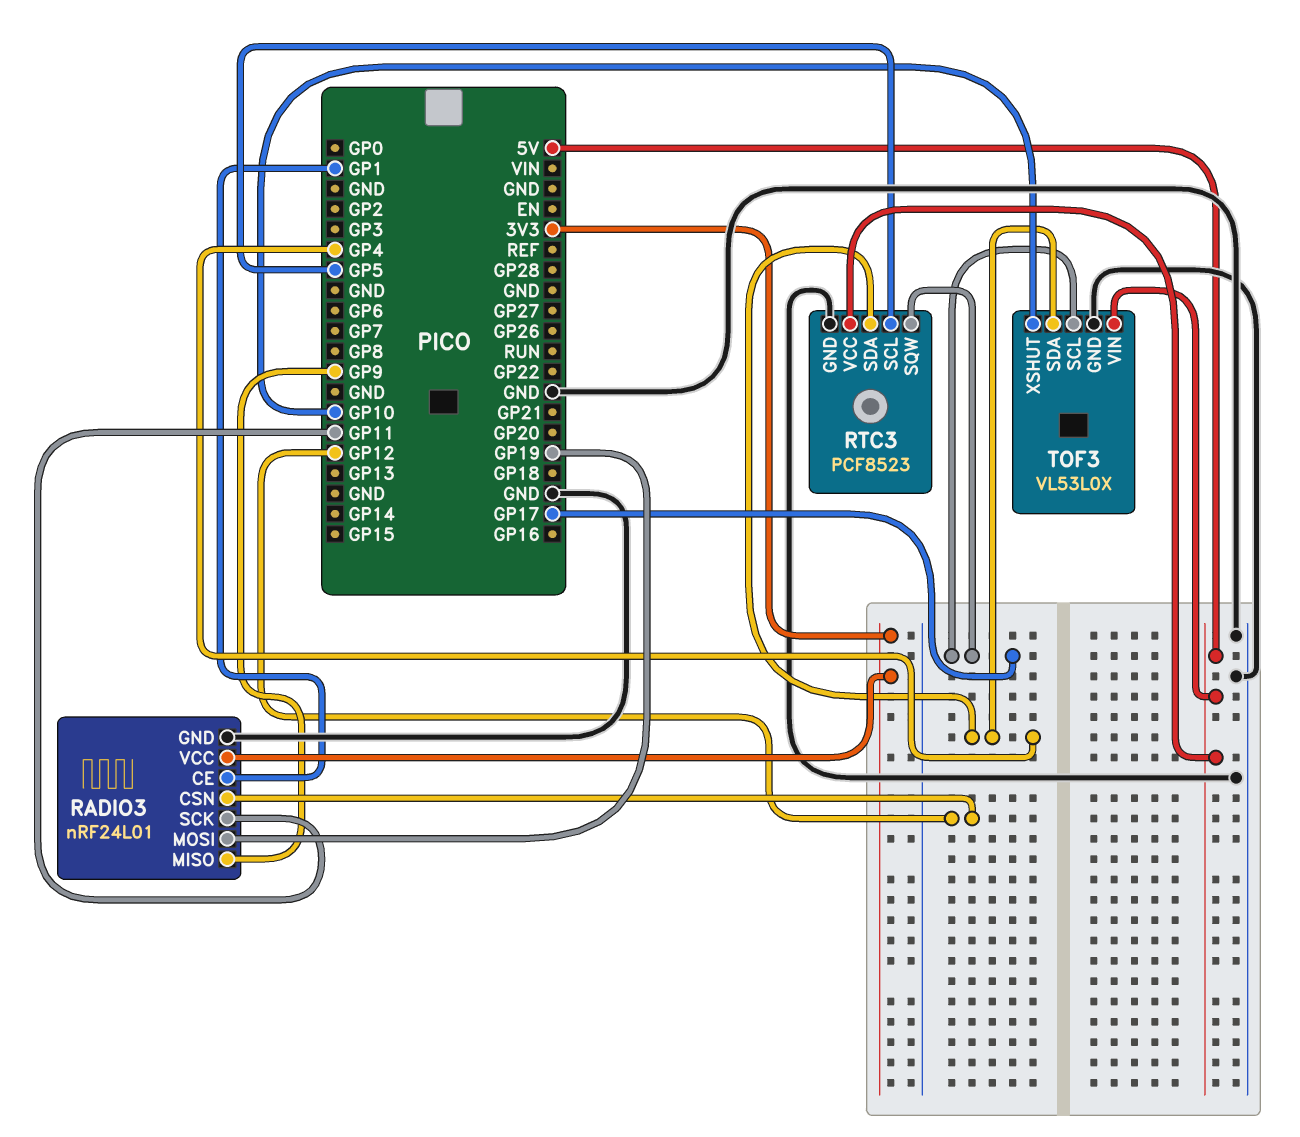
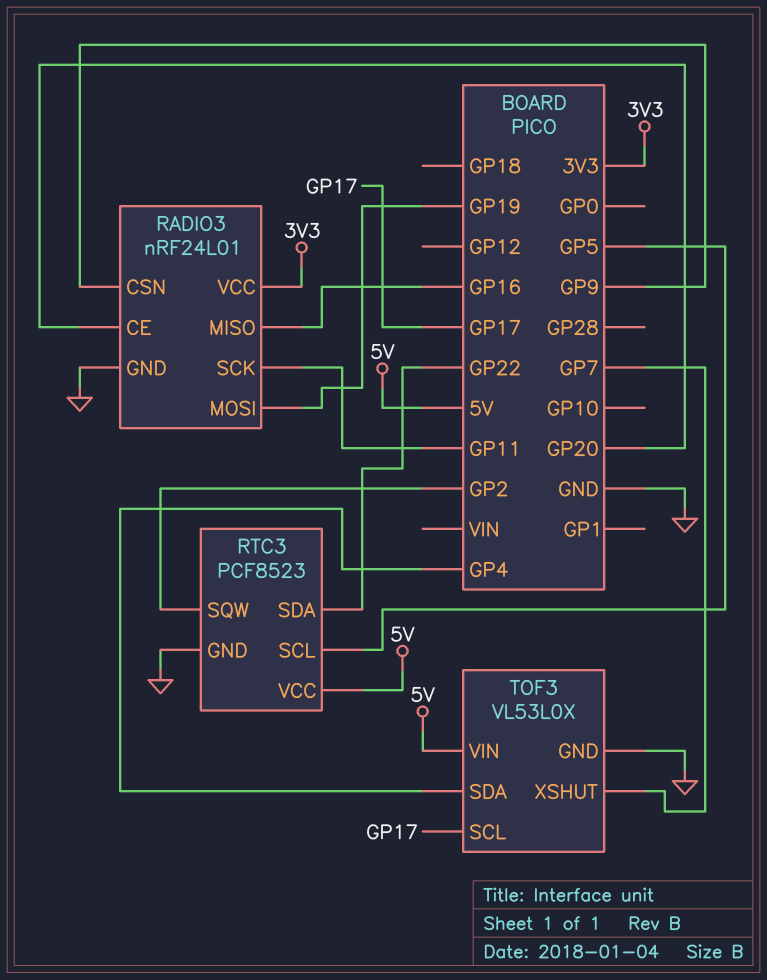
RADIO3 pin CE: GP1 -> GP20
RADIO3 pin CSN: GP12 -> GP9
RADIO3 pin MISO: GP9 -> GP16
RTC3 pin SDA: GP4 -> GP22
RTC3 pin SQW: GP17 -> GP2
TOF3 pin XSHUT: GP10 -> GP7

